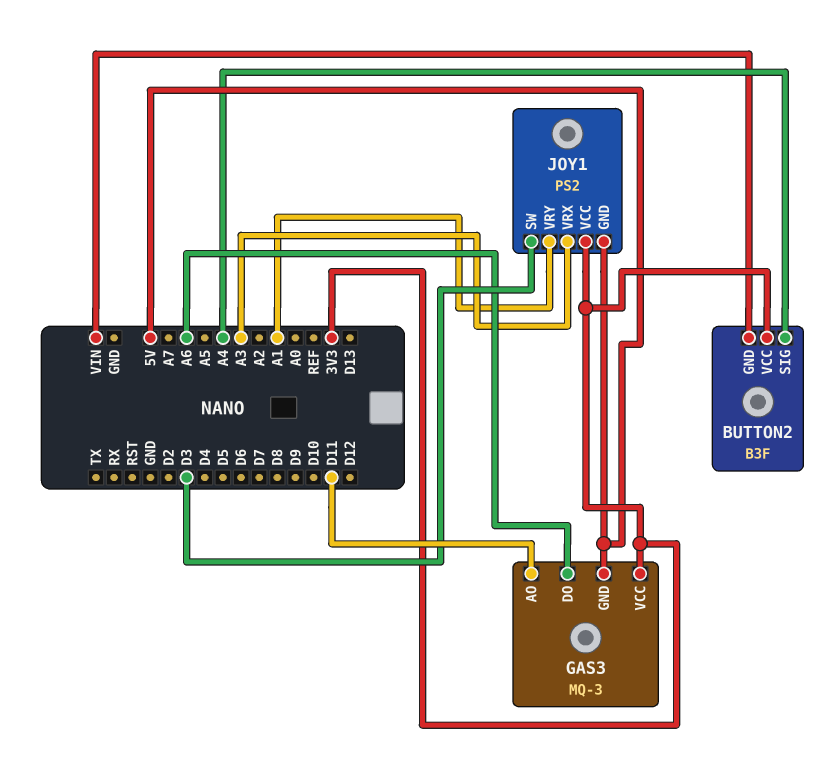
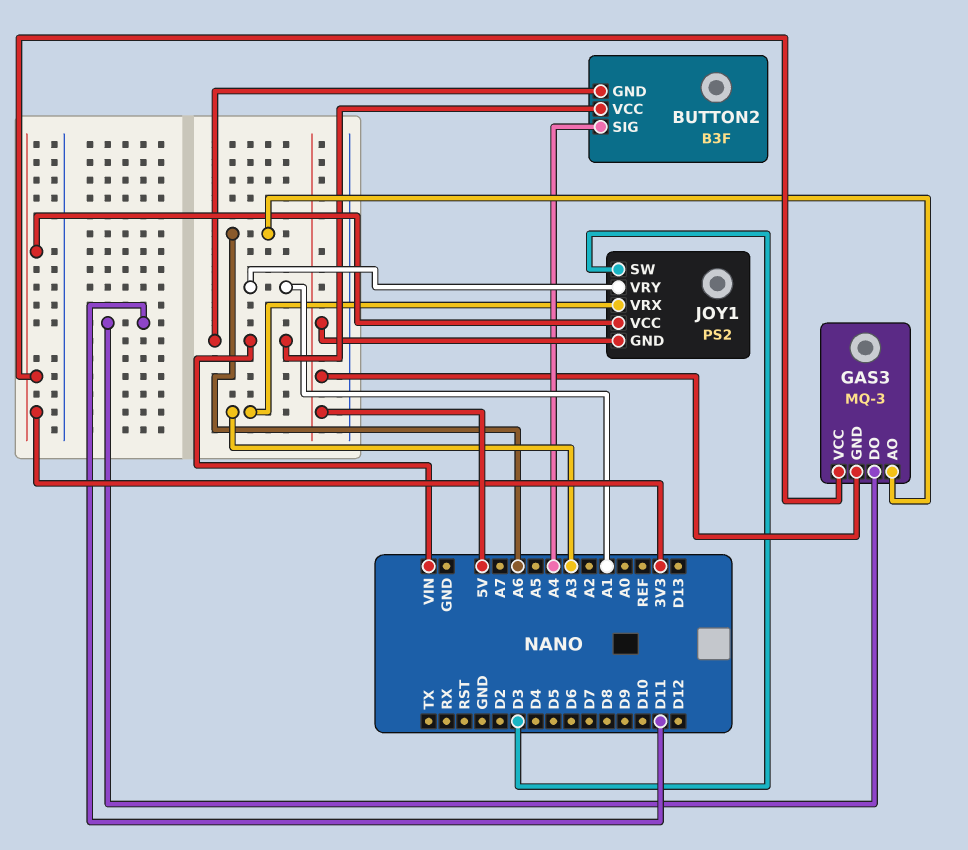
BUTTON2 pin VCC: 3V3 -> VIN
GAS3 pin AO: D11 -> A6
GAS3 pin DO: A6 -> D11

